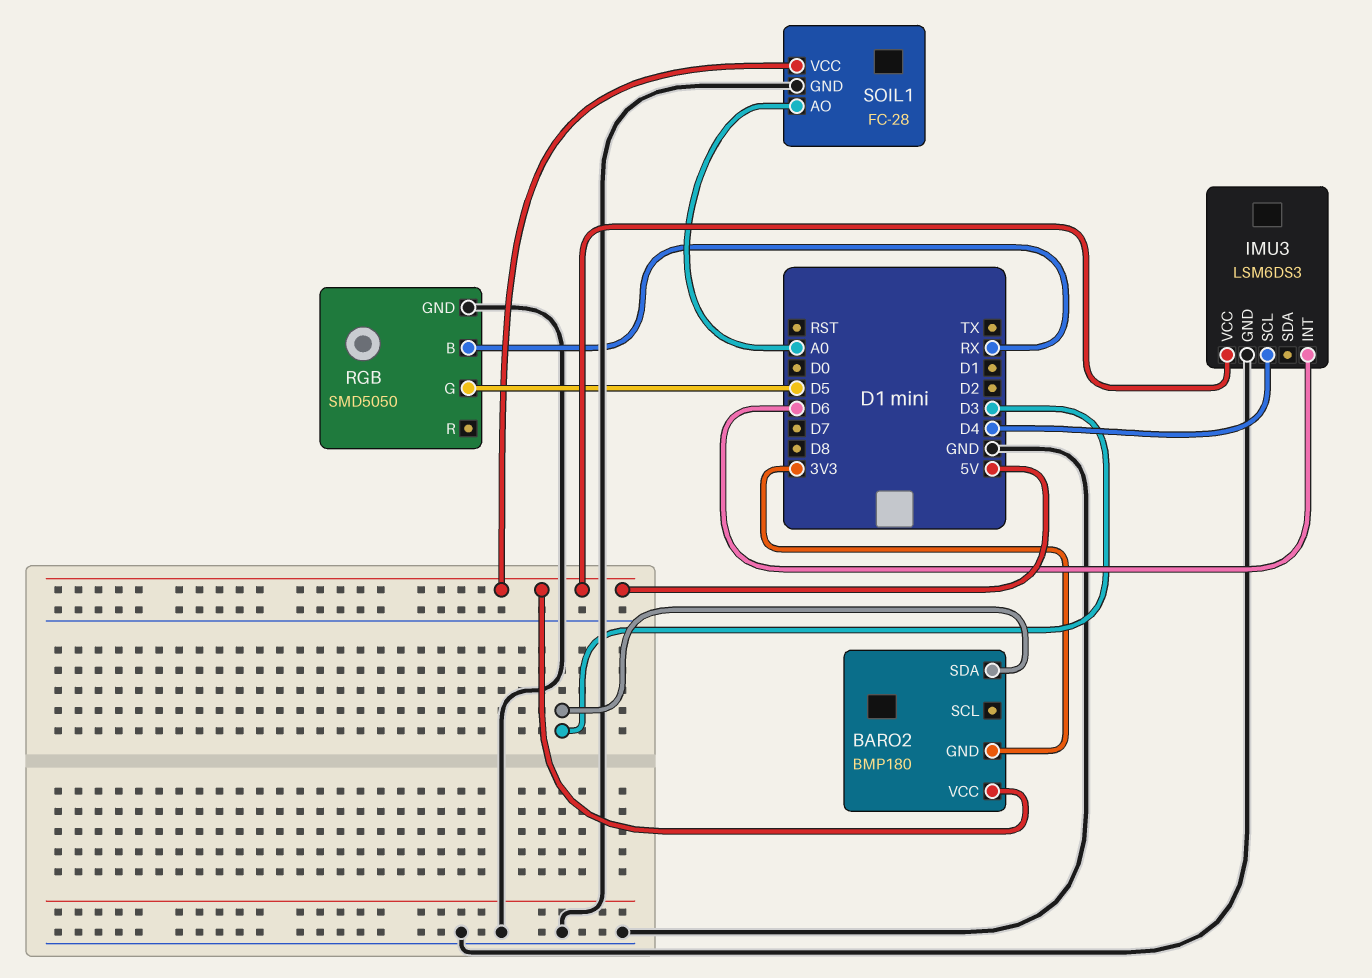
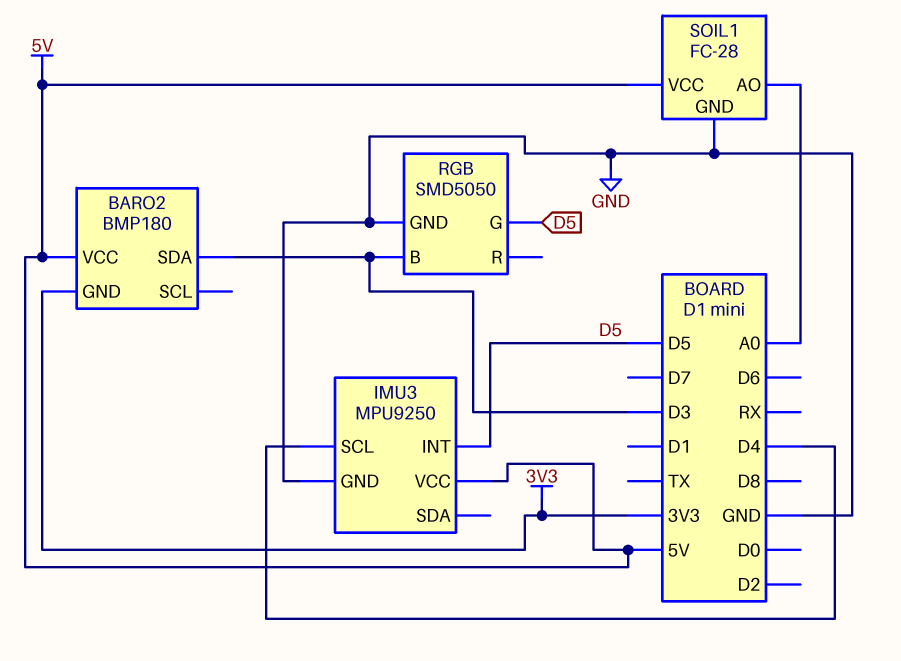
IMU3: LSM6DS3 -> MPU9250
IMU3 pin INT: D6 -> D5
RGB pin B: RX -> D3

